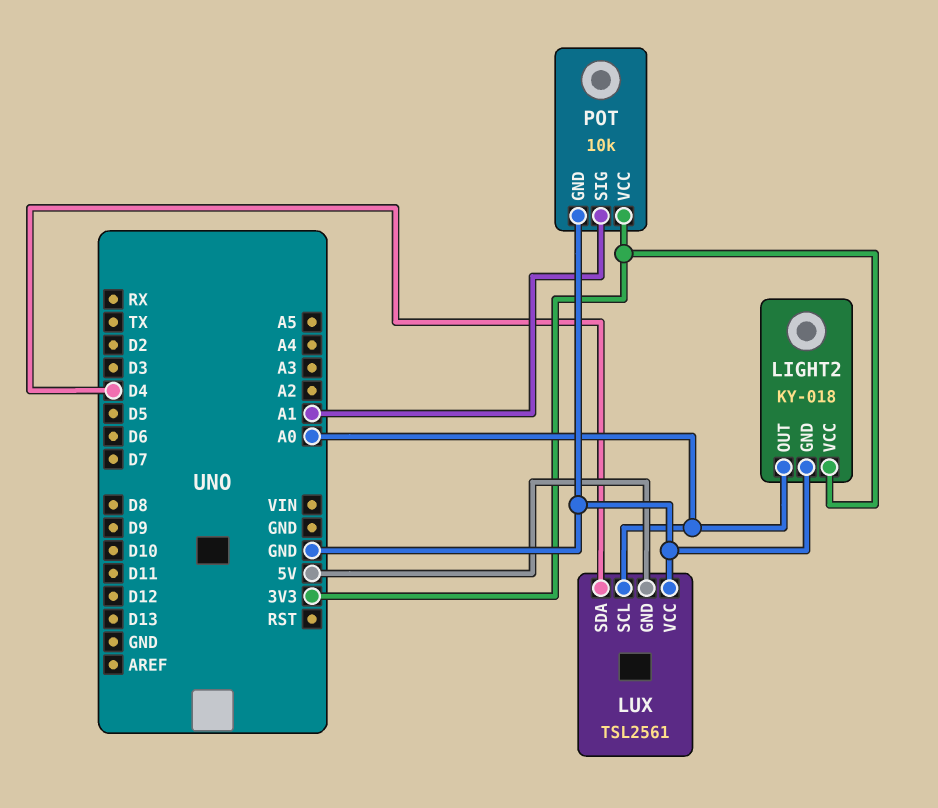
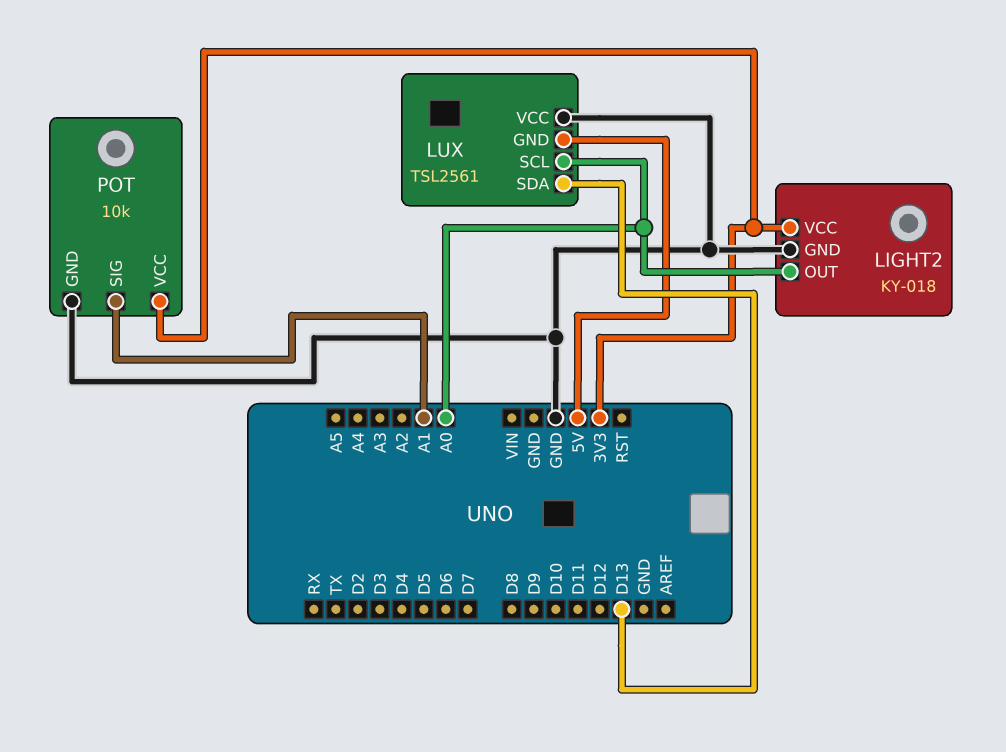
LUX pin SDA: D4 -> D13

